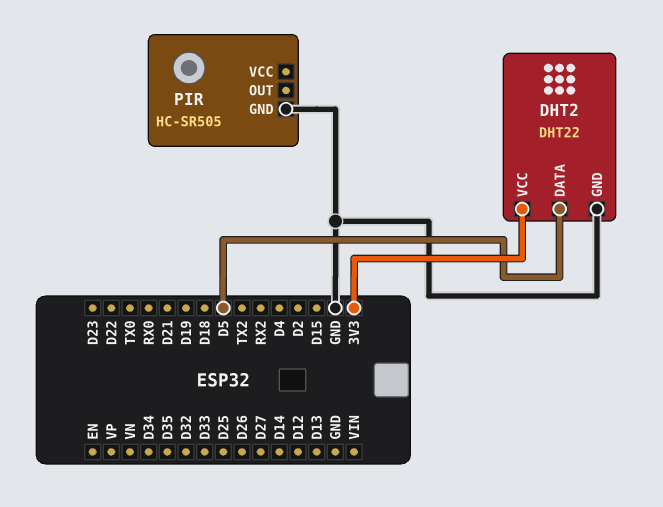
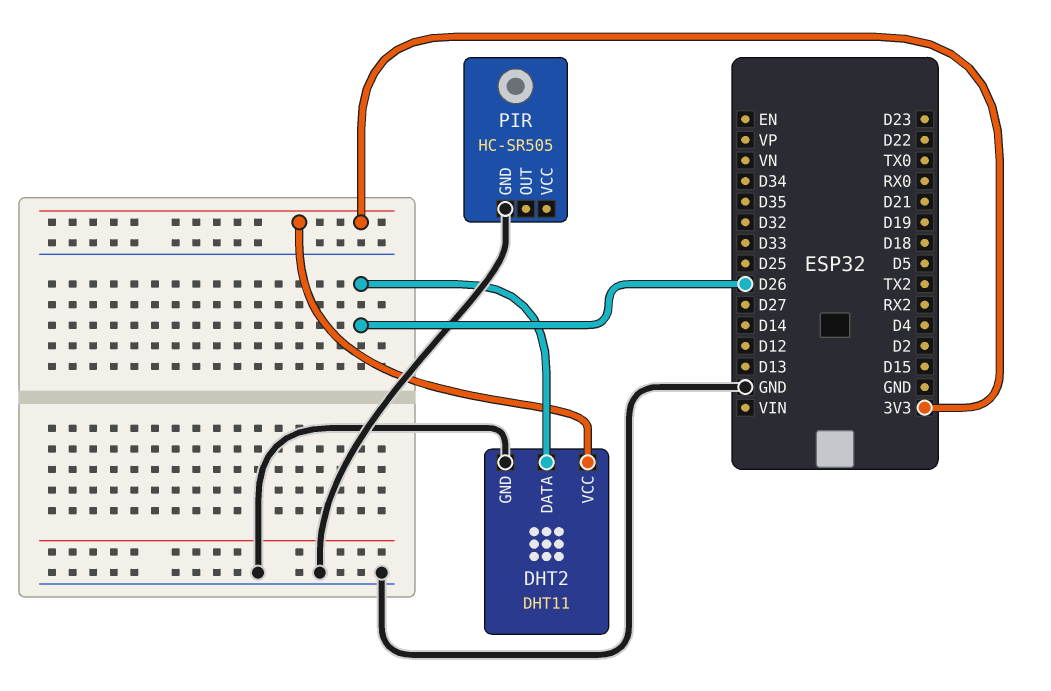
DHT2: DHT22 -> DHT11
DHT2 pin DATA: D5 -> D26

